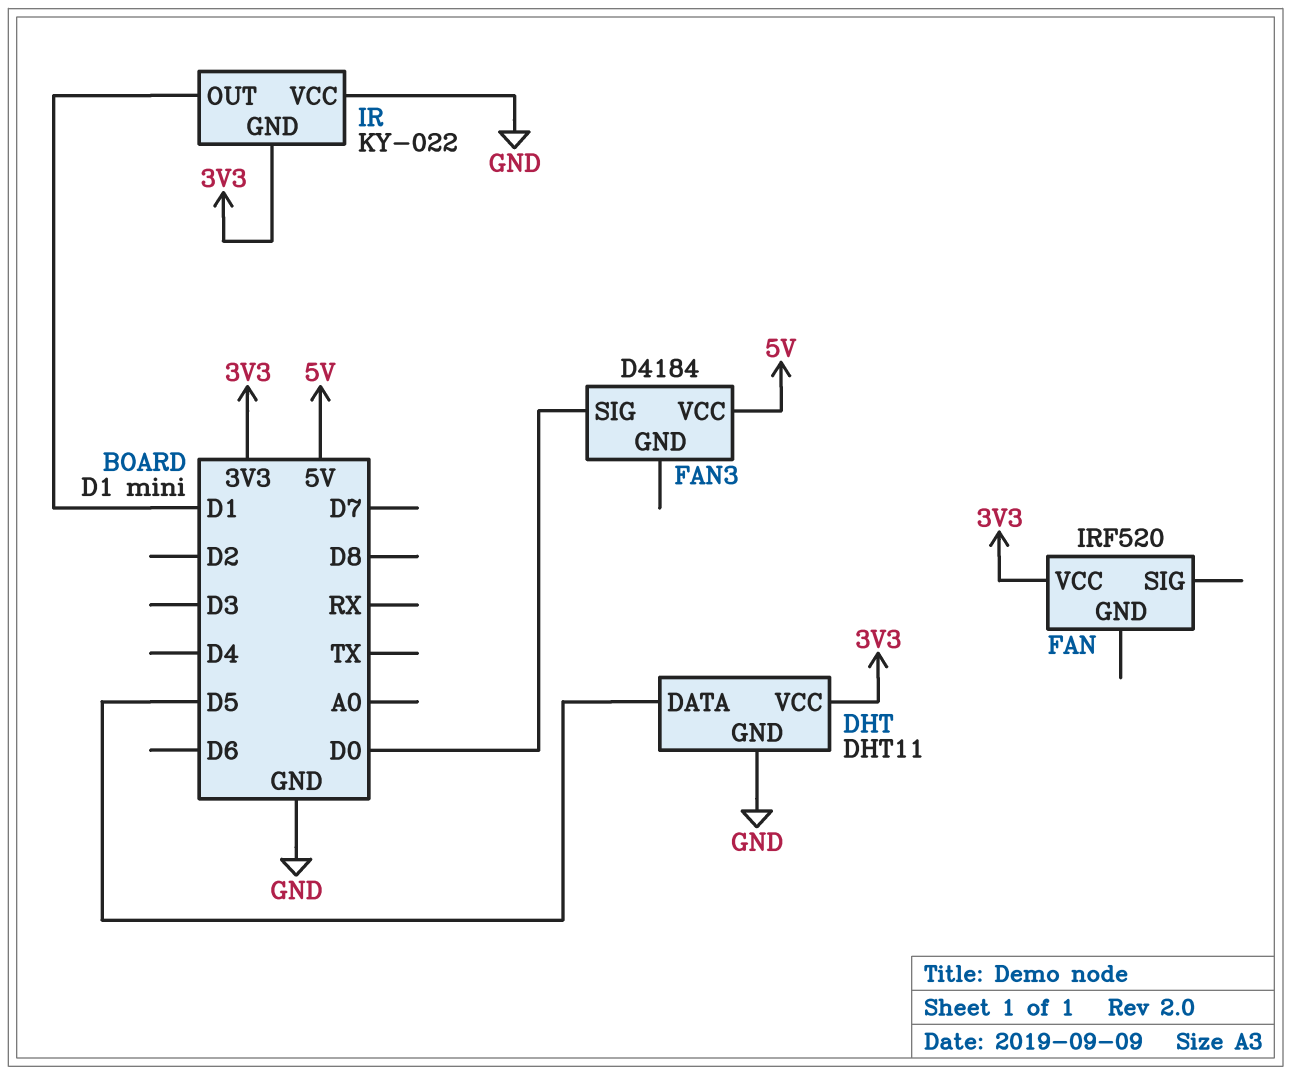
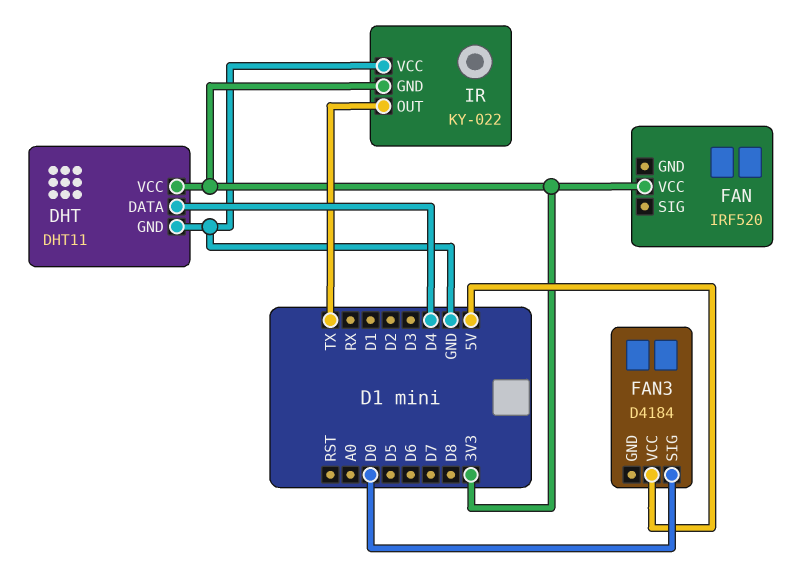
DHT pin DATA: D5 -> D4
IR pin OUT: D1 -> TX

